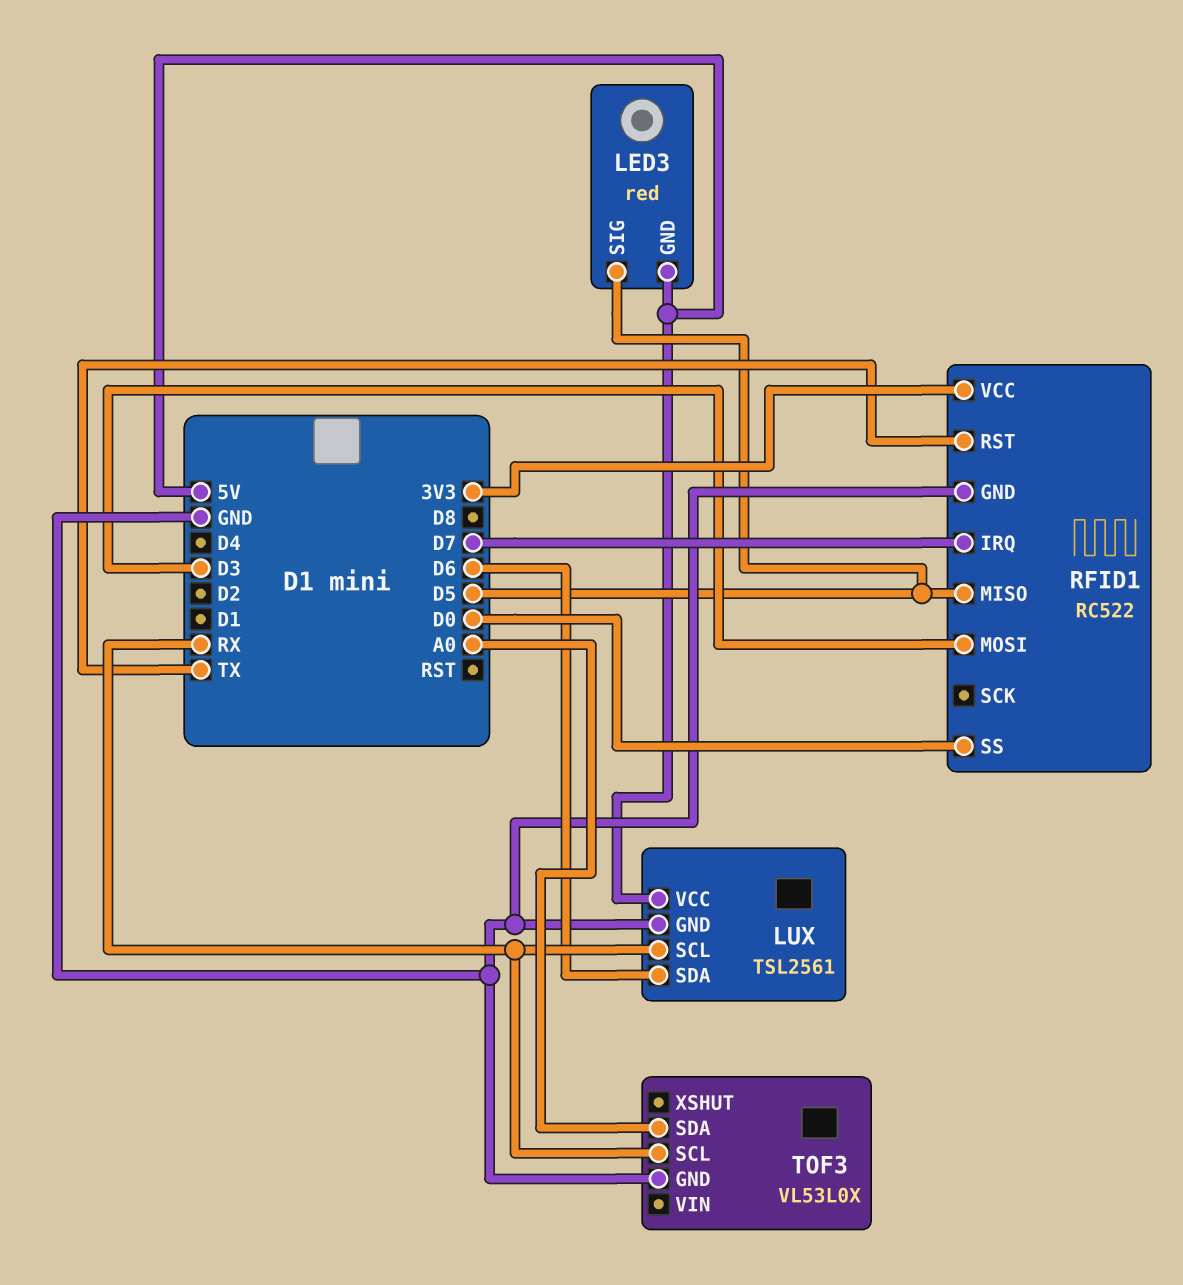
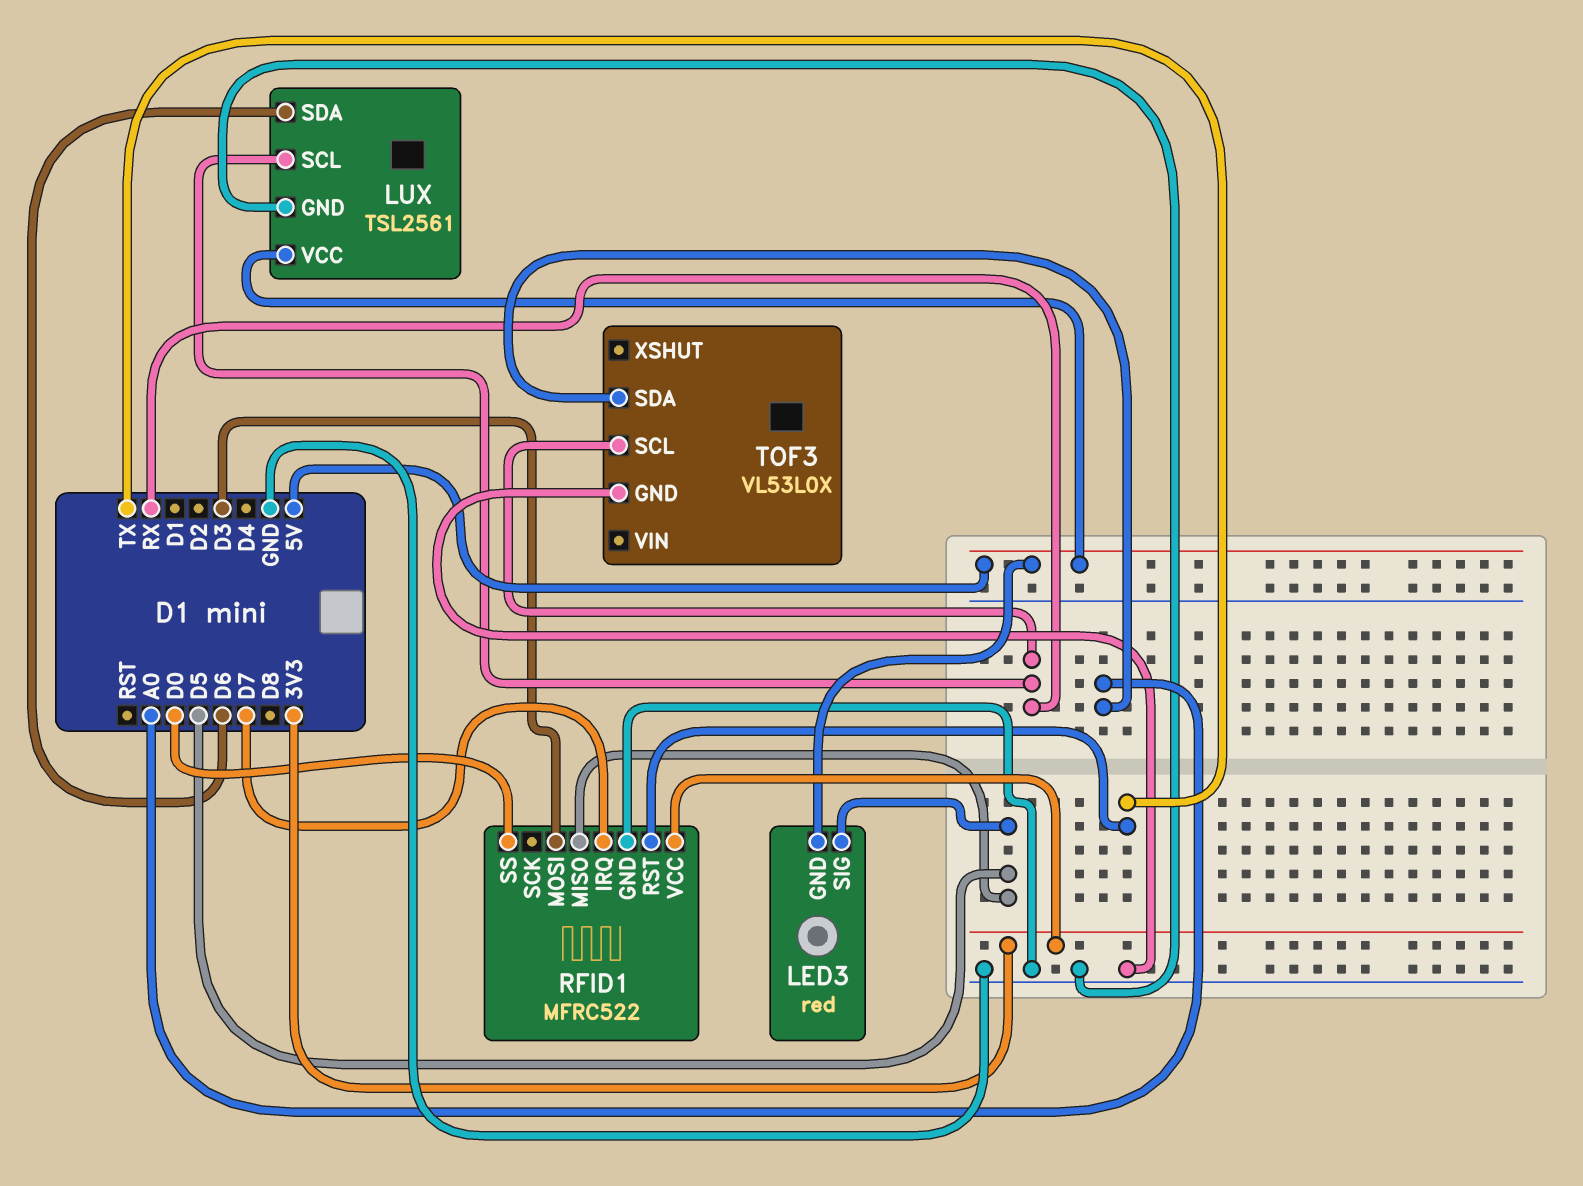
RFID1: RC522 -> MFRC522

